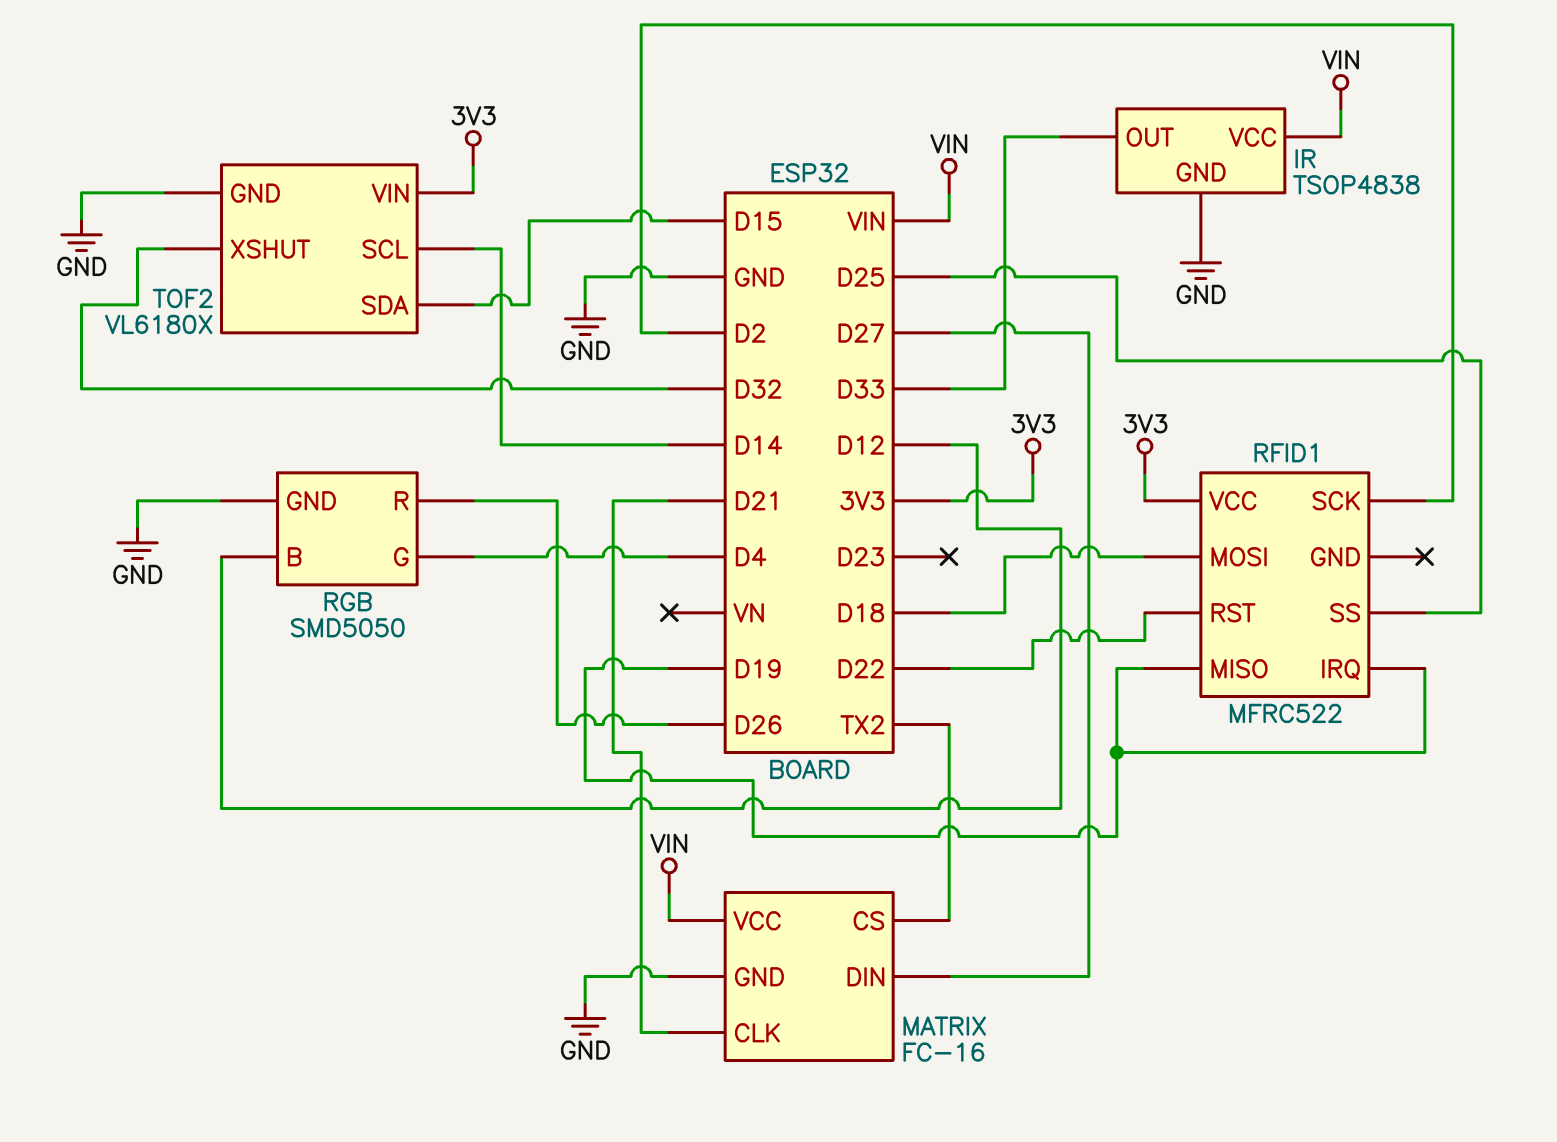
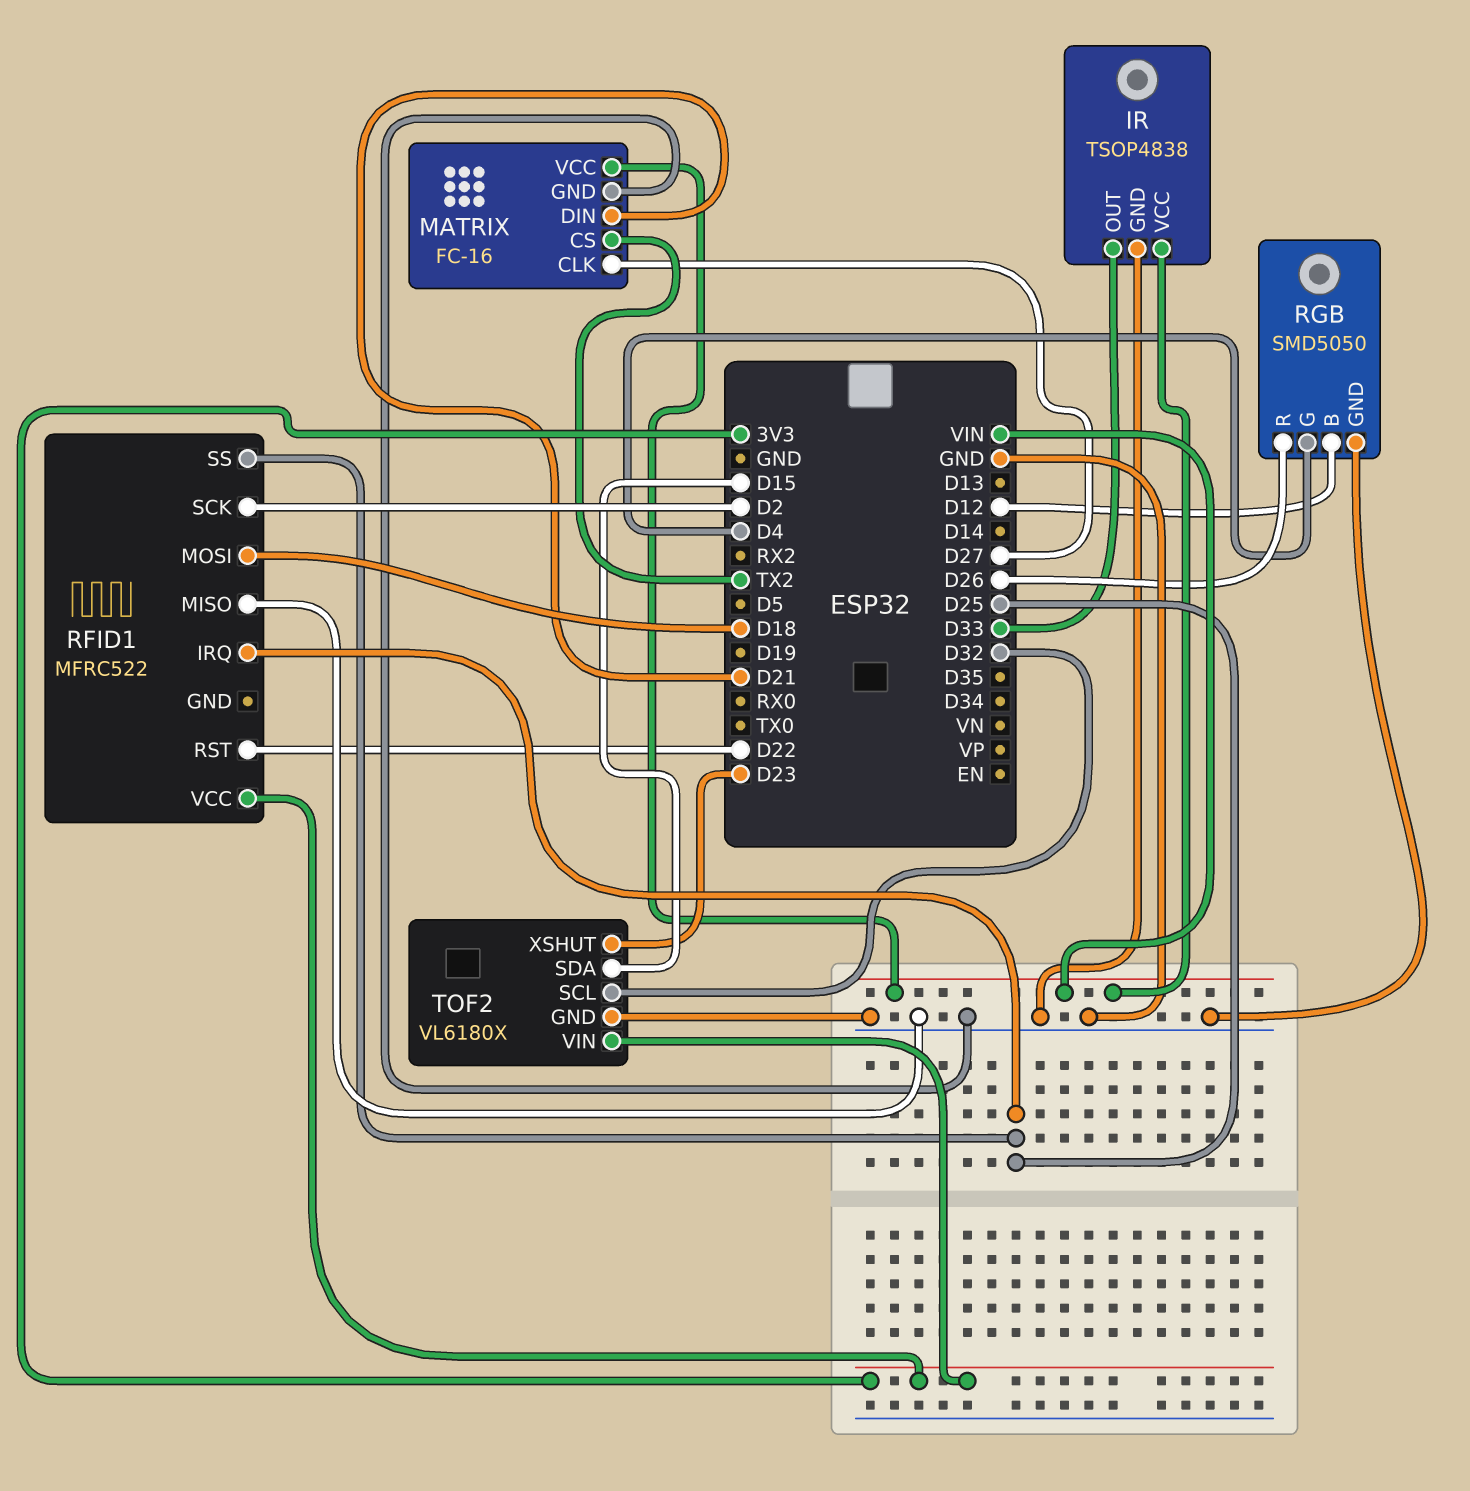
MATRIX pin CLK: D21 -> D27
MATRIX pin DIN: D27 -> D21
RFID1 pin IRQ: D19 -> D25
RFID1 pin MISO: D19 -> GND
TOF2 pin SCL: D14 -> D32
TOF2 pin XSHUT: D32 -> D23

